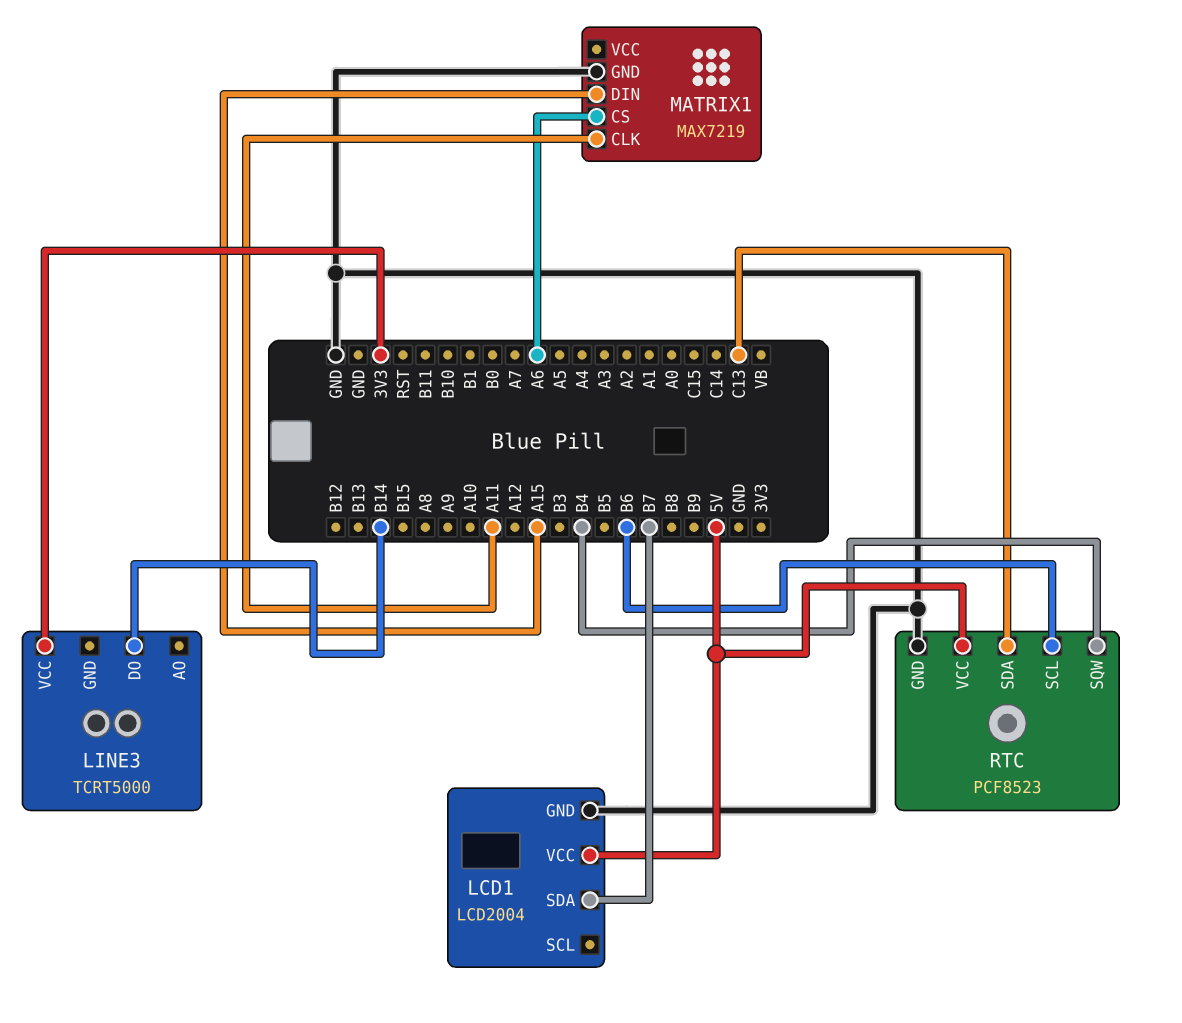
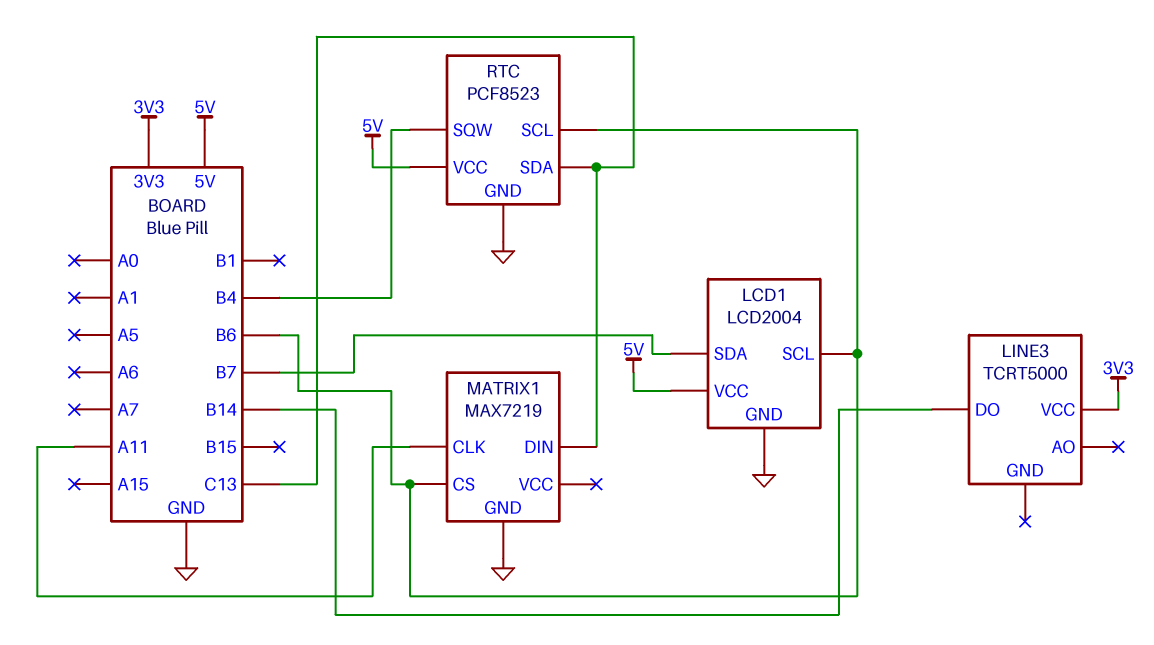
LCD1 pin SCL: none -> B6
MATRIX1 pin CS: A6 -> B6
MATRIX1 pin DIN: A15 -> C13

